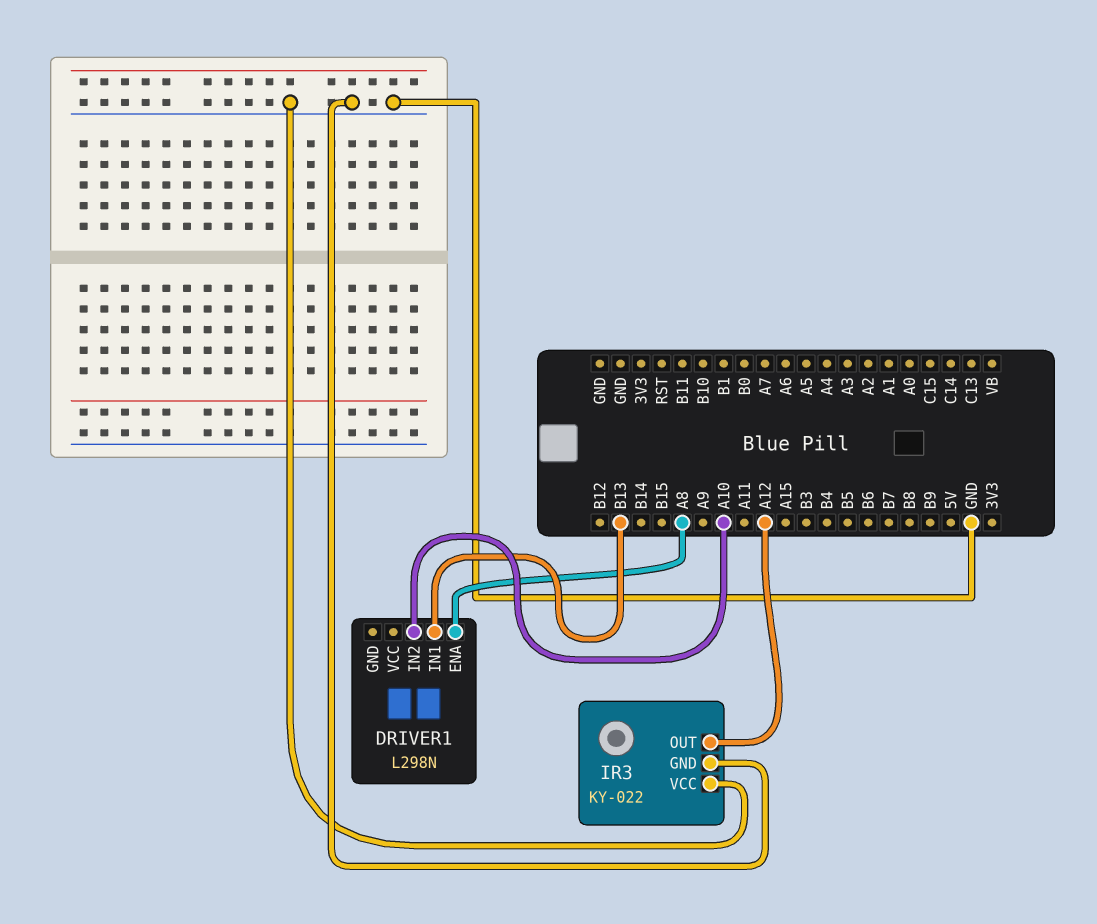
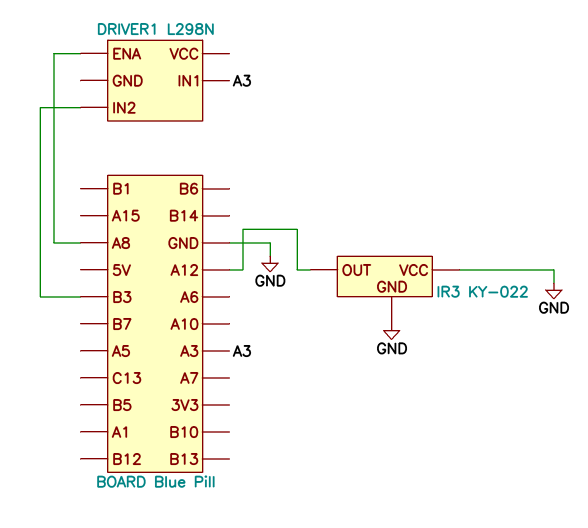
DRIVER1 pin IN1: B13 -> A3
DRIVER1 pin IN2: A10 -> B3

